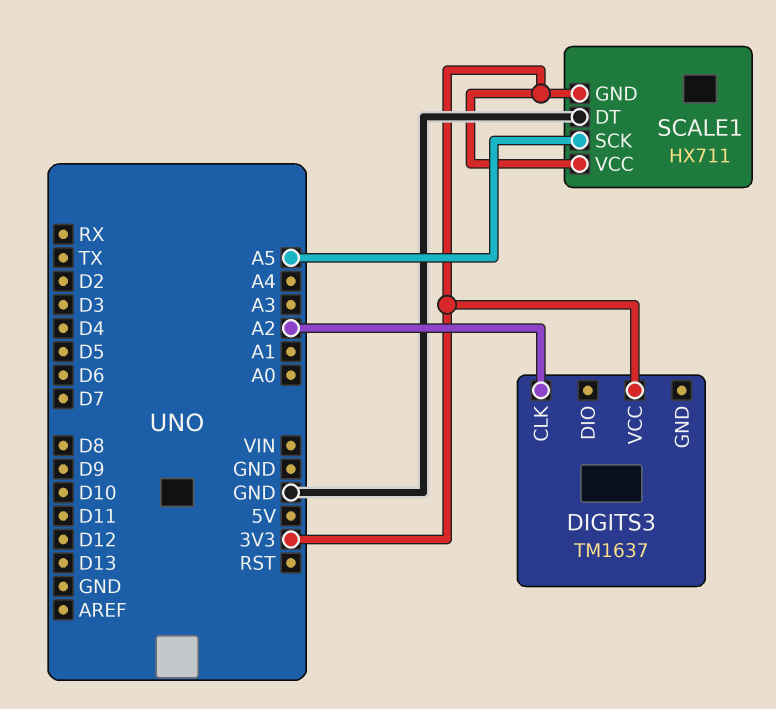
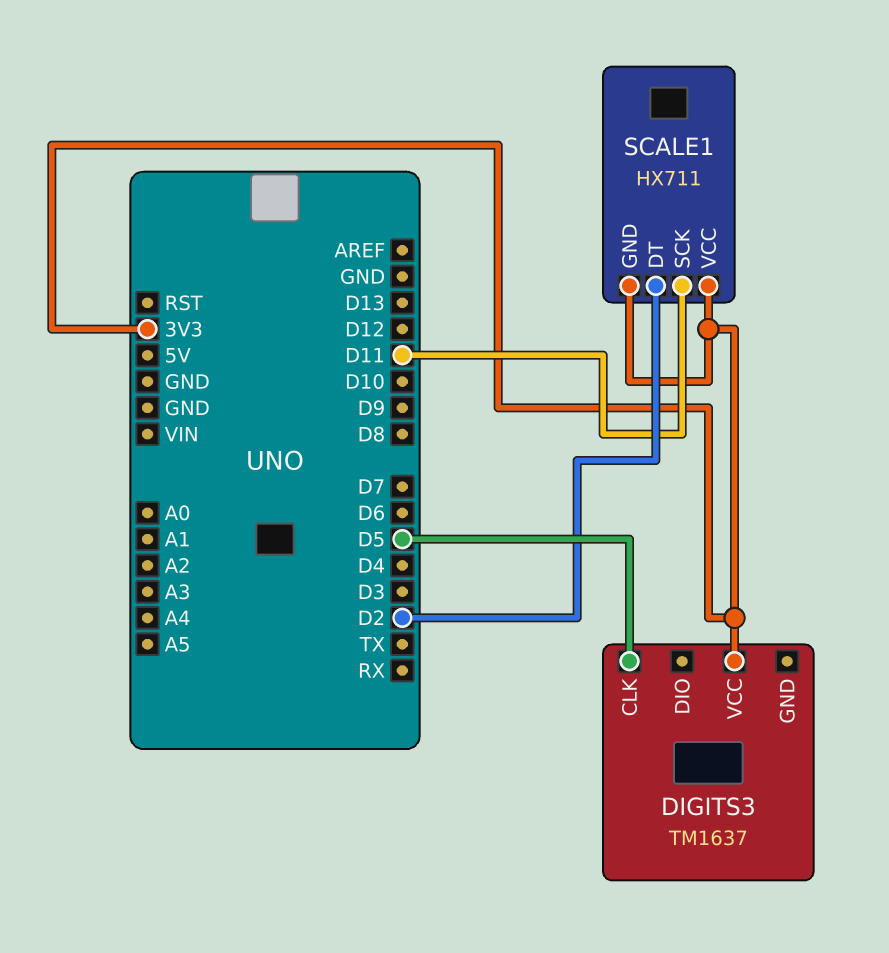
DIGITS3 pin CLK: A2 -> D5
SCALE1 pin DT: GND -> D2
SCALE1 pin SCK: A5 -> D11

